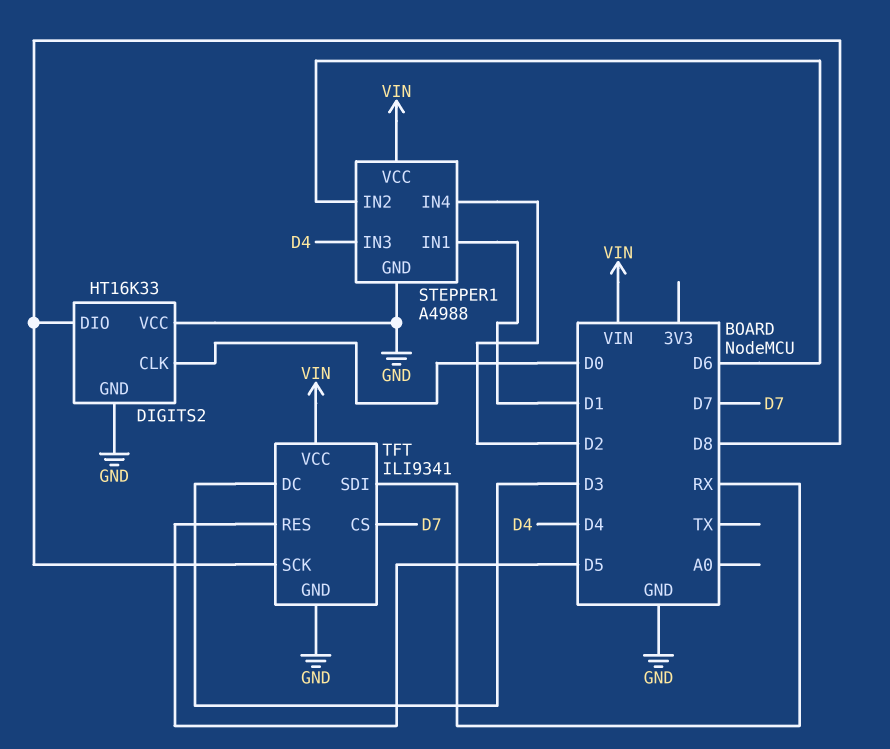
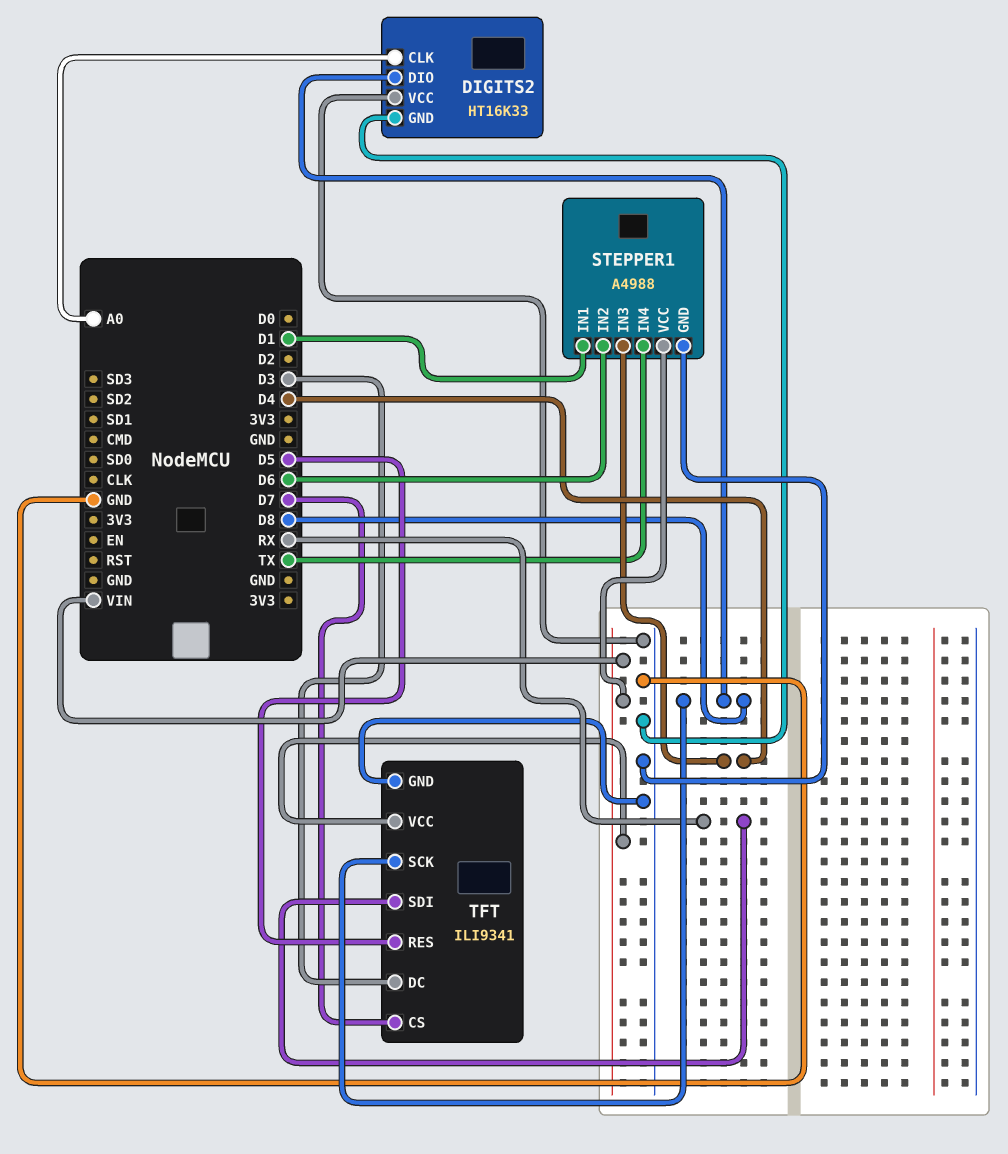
DIGITS2 pin CLK: D0 -> A0
STEPPER1 pin IN4: D2 -> TX

